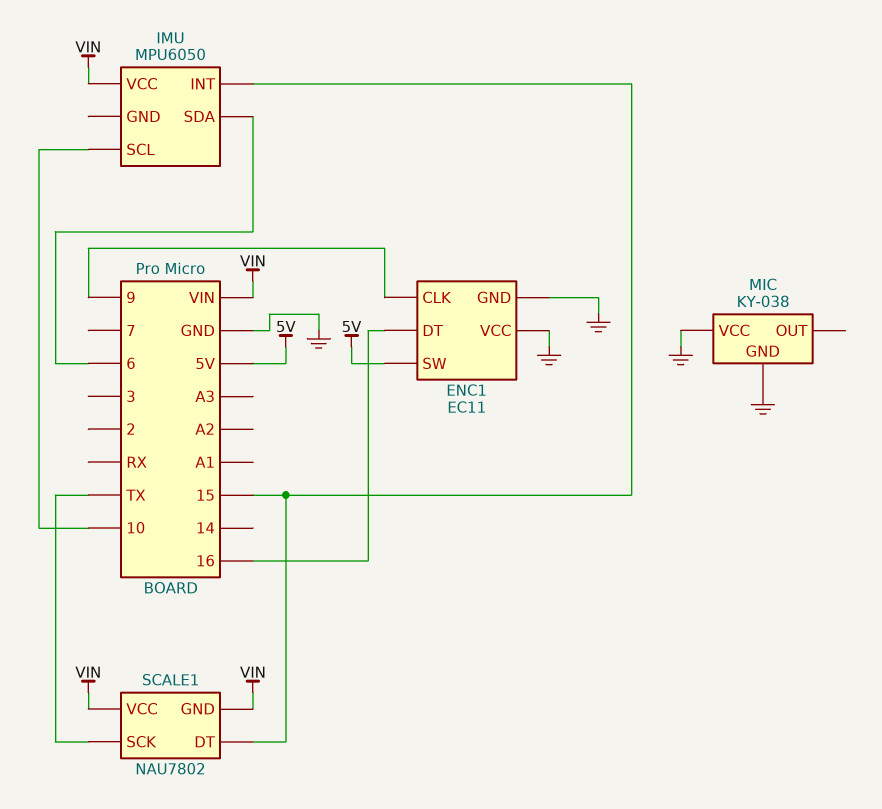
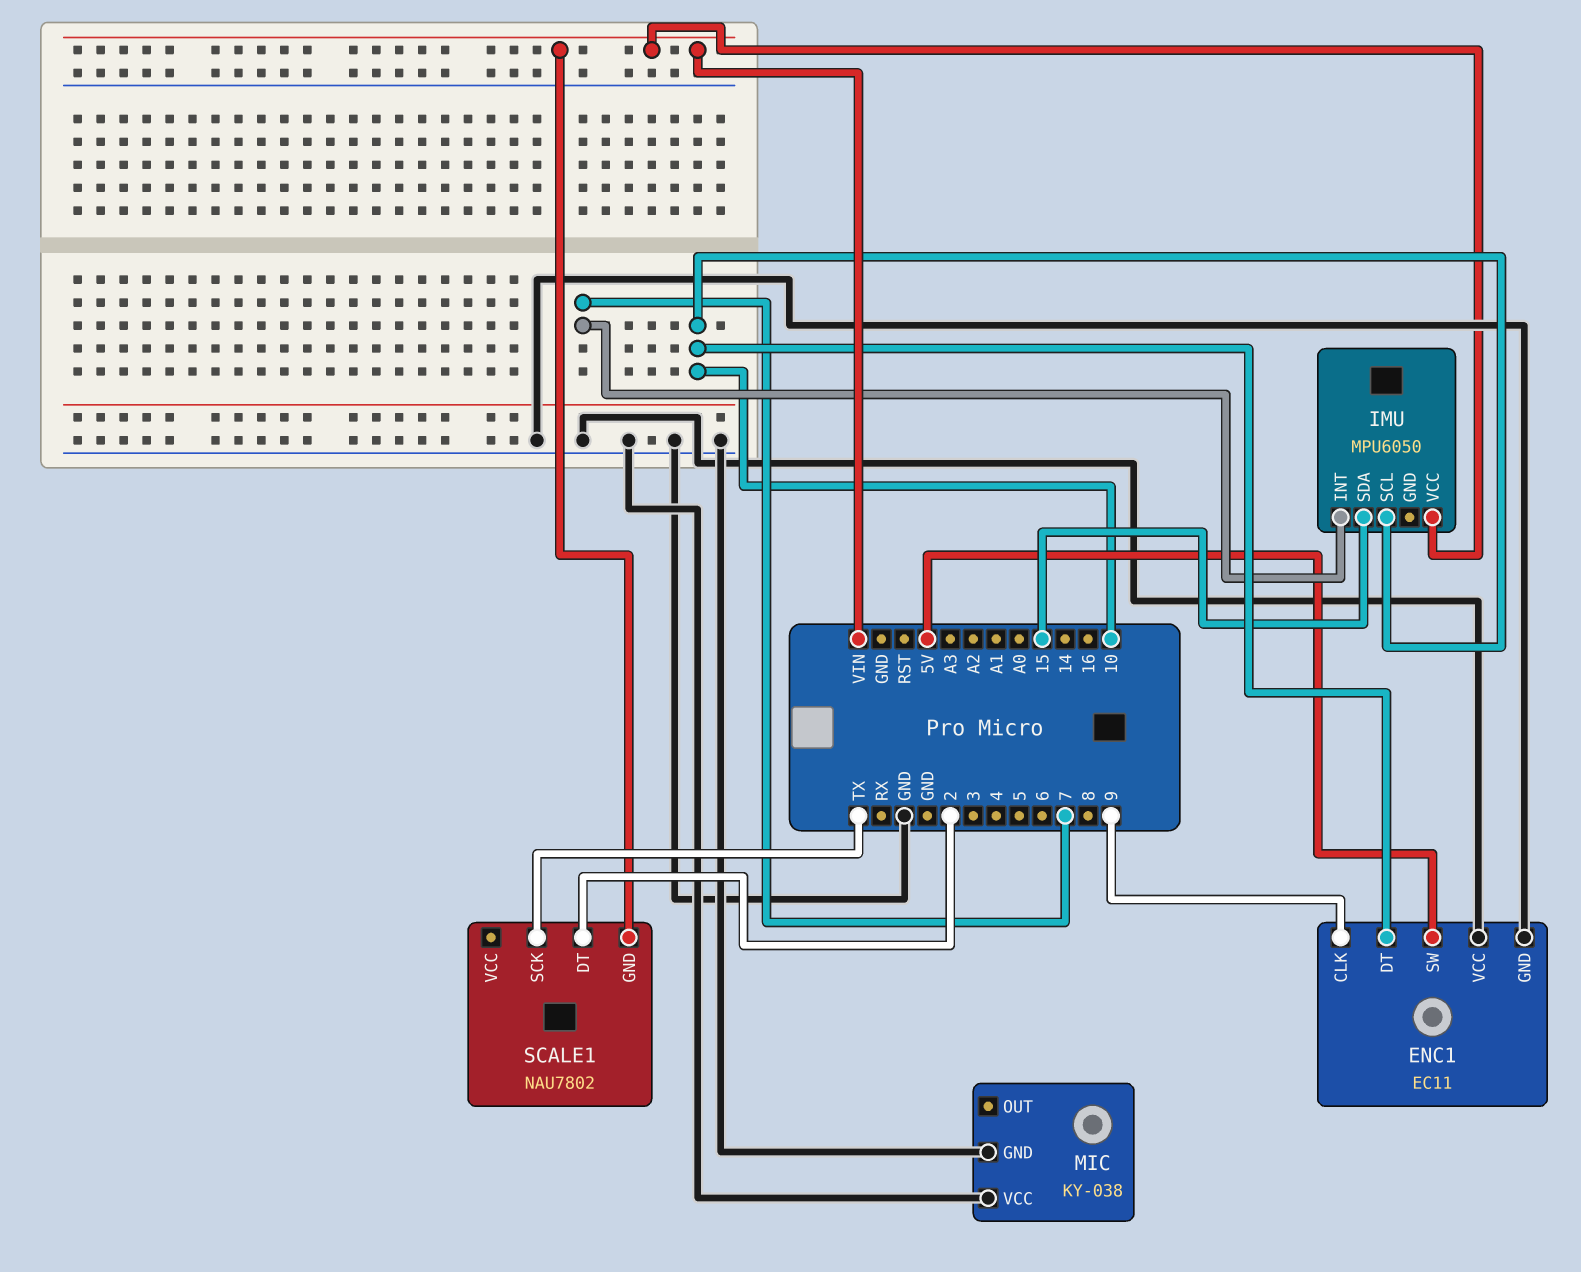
ENC1 pin DT: 16 -> 10
IMU pin INT: 15 -> 7
IMU pin SDA: 6 -> 15
SCALE1 pin DT: 15 -> 2
SCALE1 pin VCC: VIN -> none

